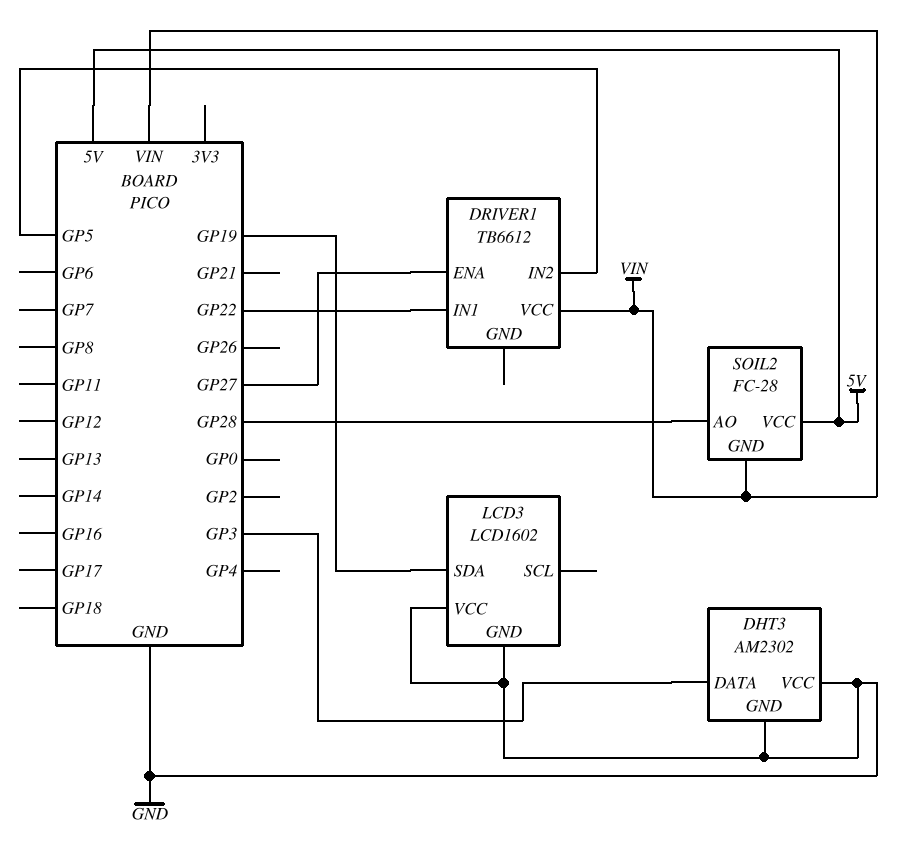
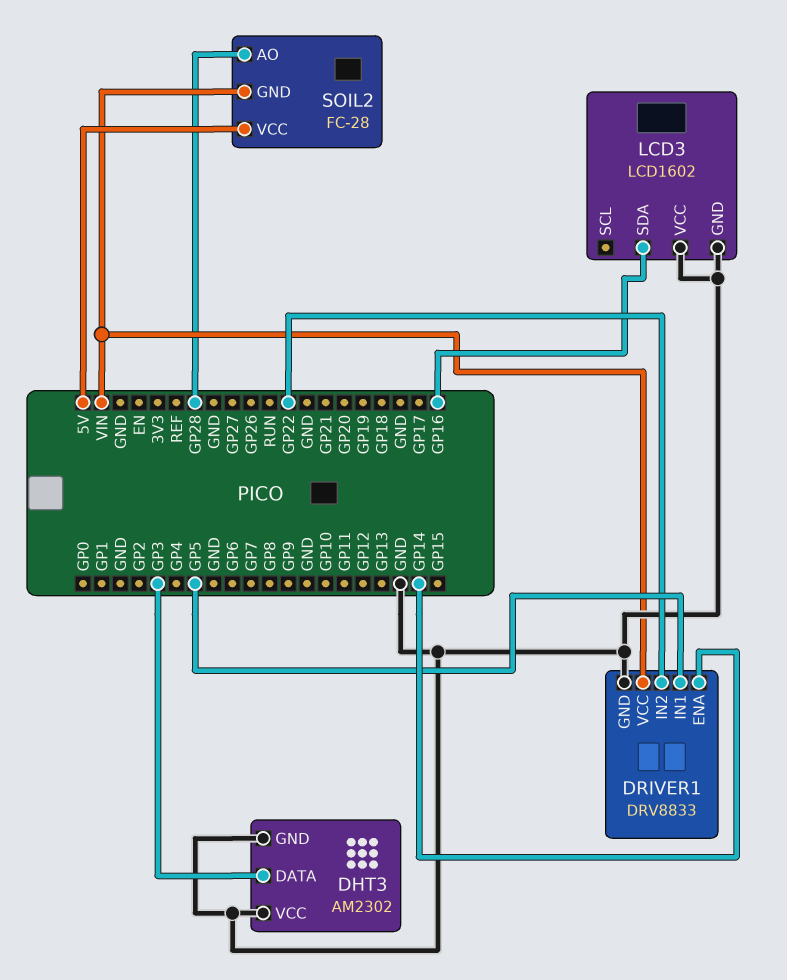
DRIVER1: TB6612 -> DRV8833
DRIVER1 pin ENA: GP27 -> GP14
DRIVER1 pin GND: none -> GND
DRIVER1 pin IN1: GP22 -> GP5
DRIVER1 pin IN2: GP5 -> GP22
LCD3 pin SDA: GP19 -> GP16

